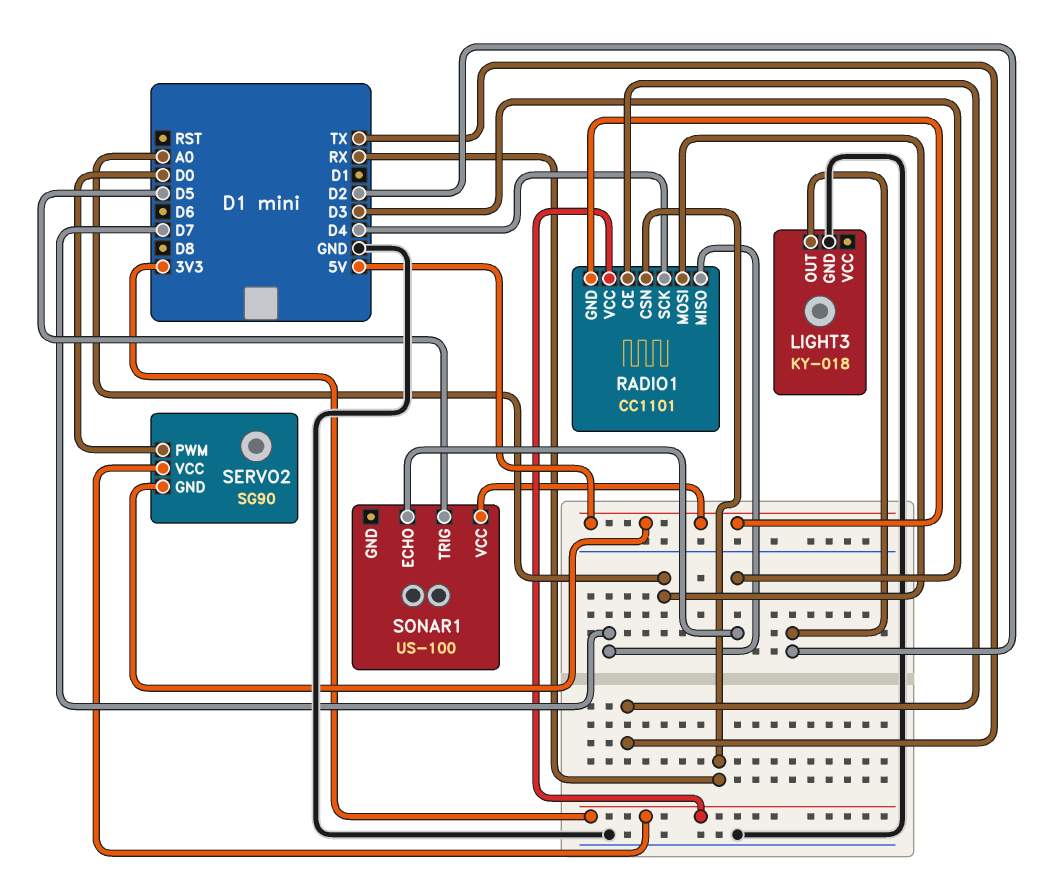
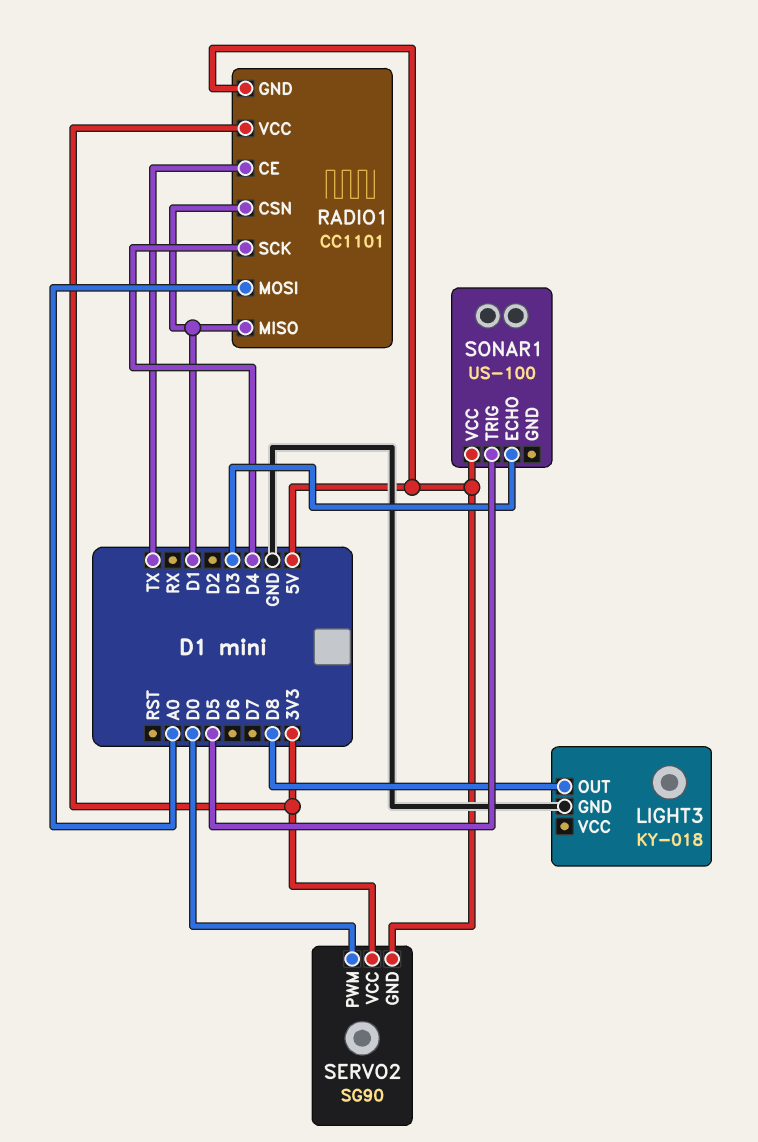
LIGHT3 pin OUT: D2 -> D8
RADIO1 pin CSN: RX -> D1
RADIO1 pin MISO: D7 -> D1

